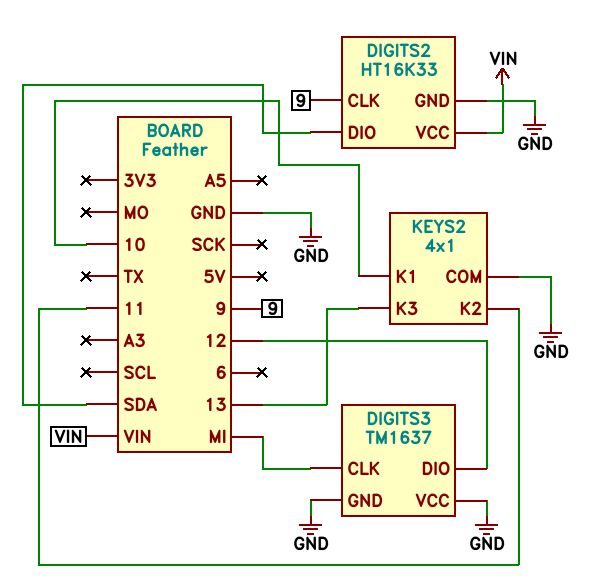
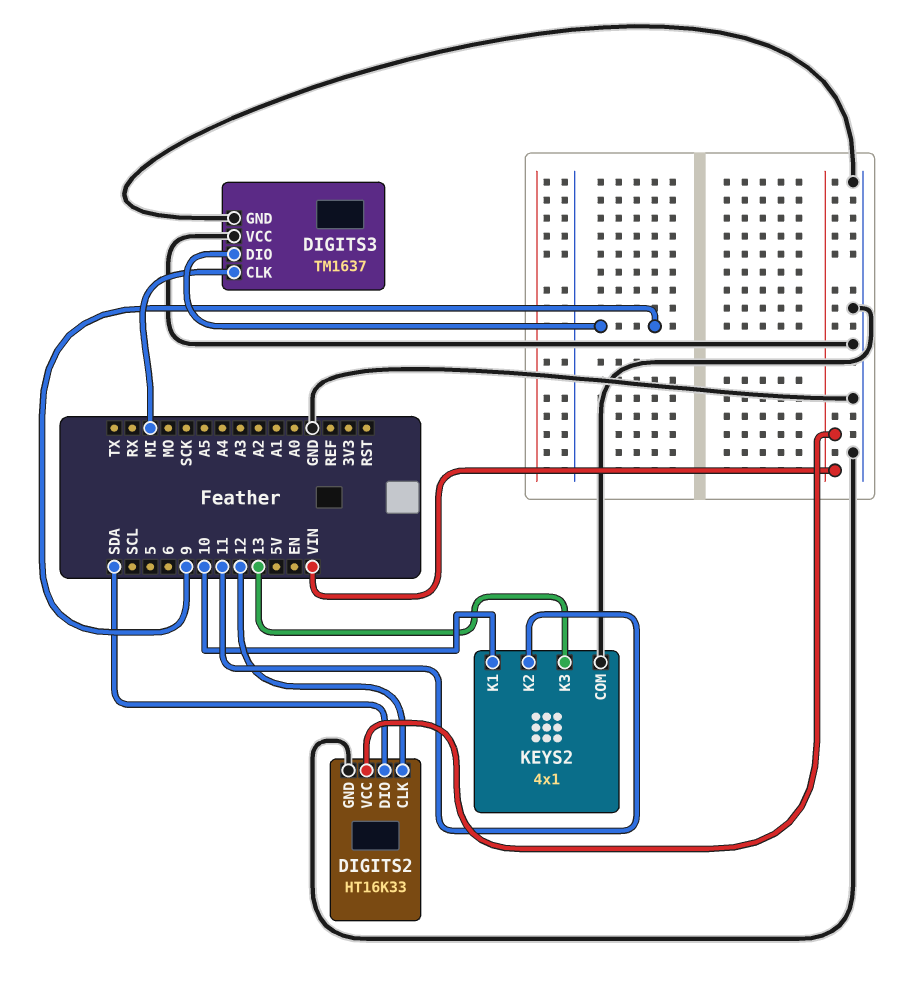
DIGITS2 pin CLK: 9 -> 12
DIGITS3 pin DIO: 12 -> 9

